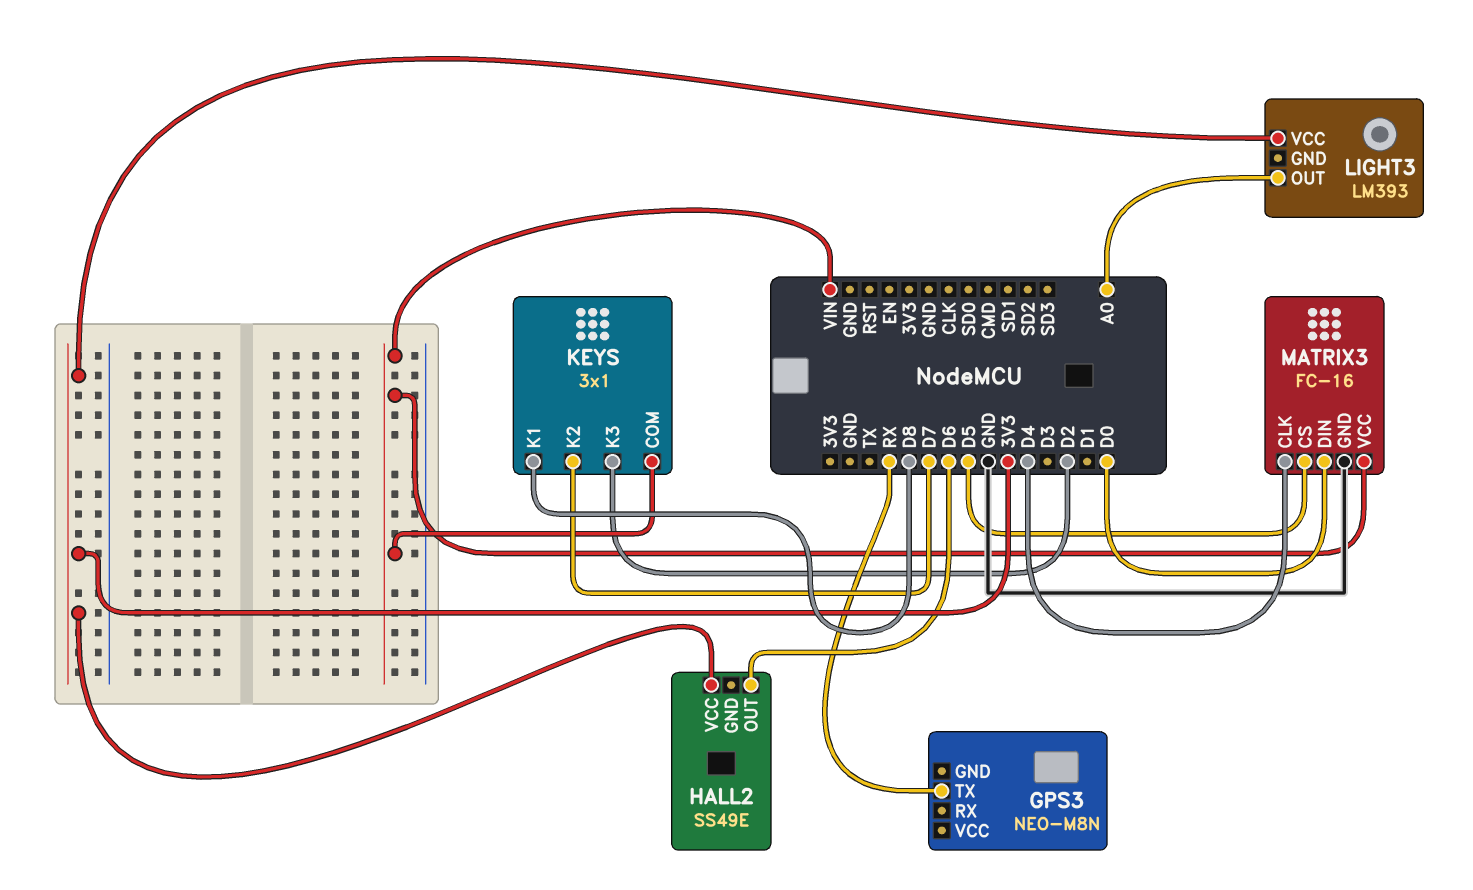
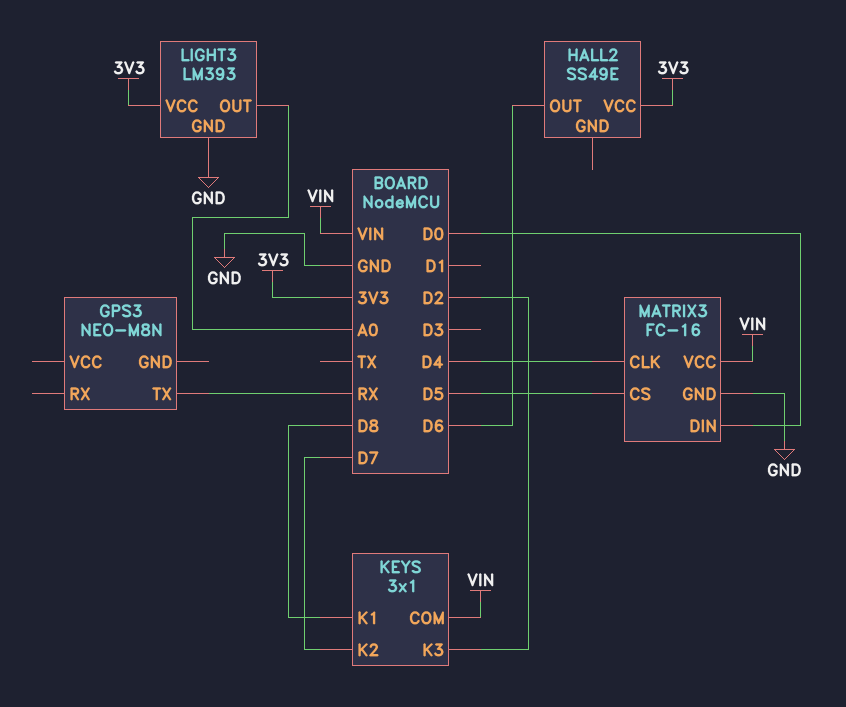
LIGHT3 pin GND: none -> GND

